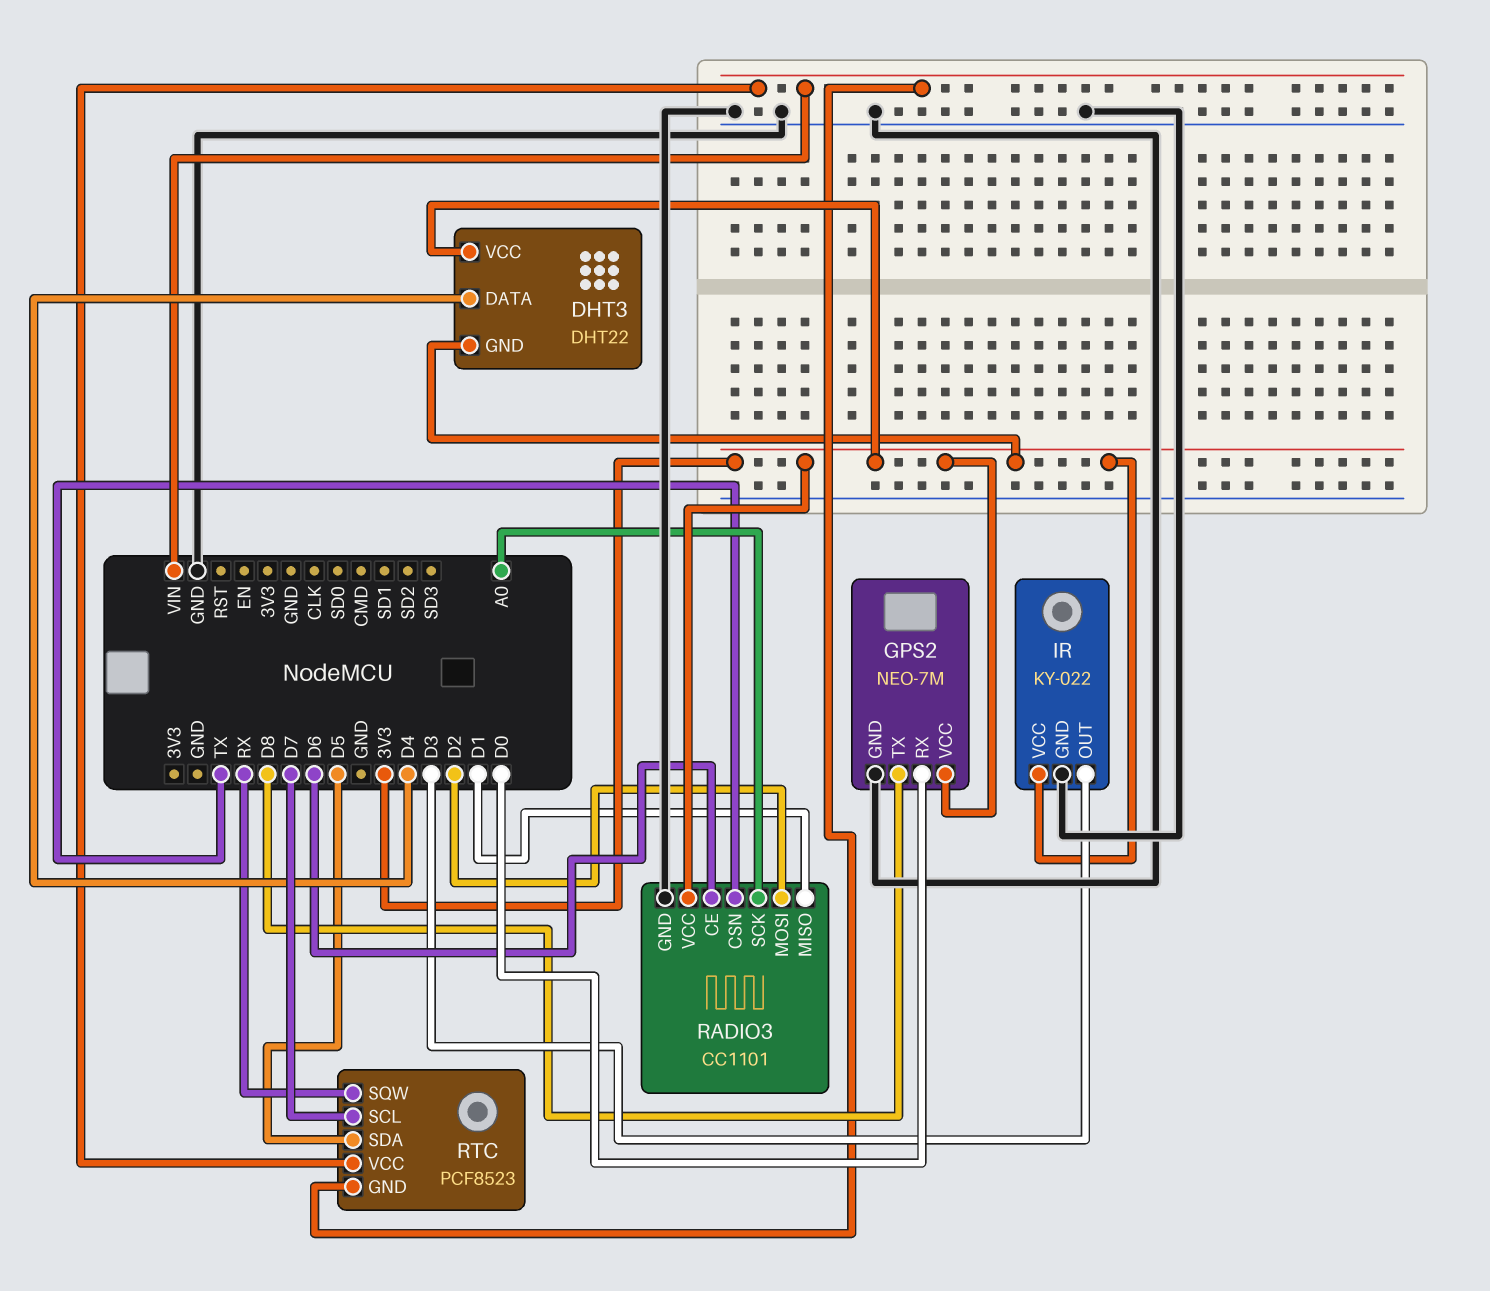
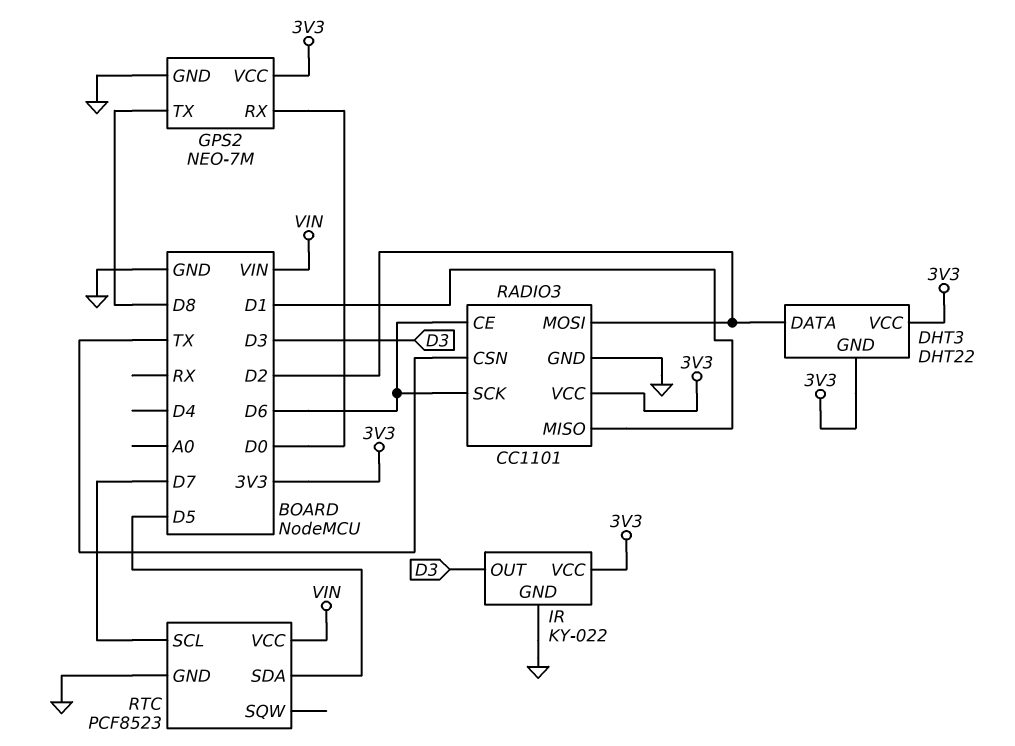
DHT3 pin DATA: D4 -> D2
RADIO3 pin SCK: A0 -> D6
RTC pin GND: VIN -> GND
RTC pin SQW: RX -> none

